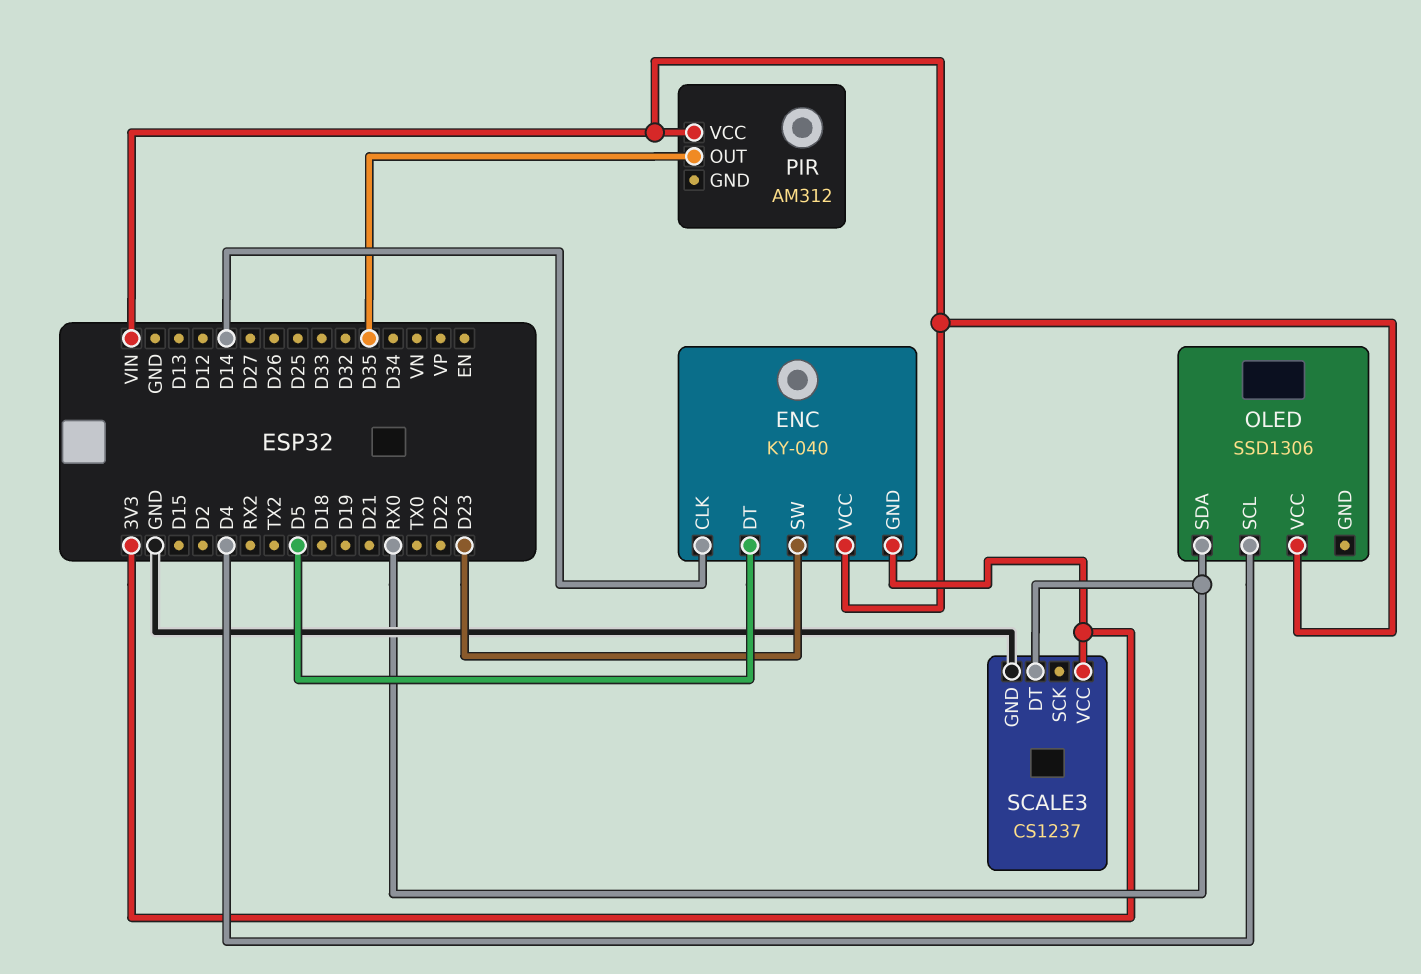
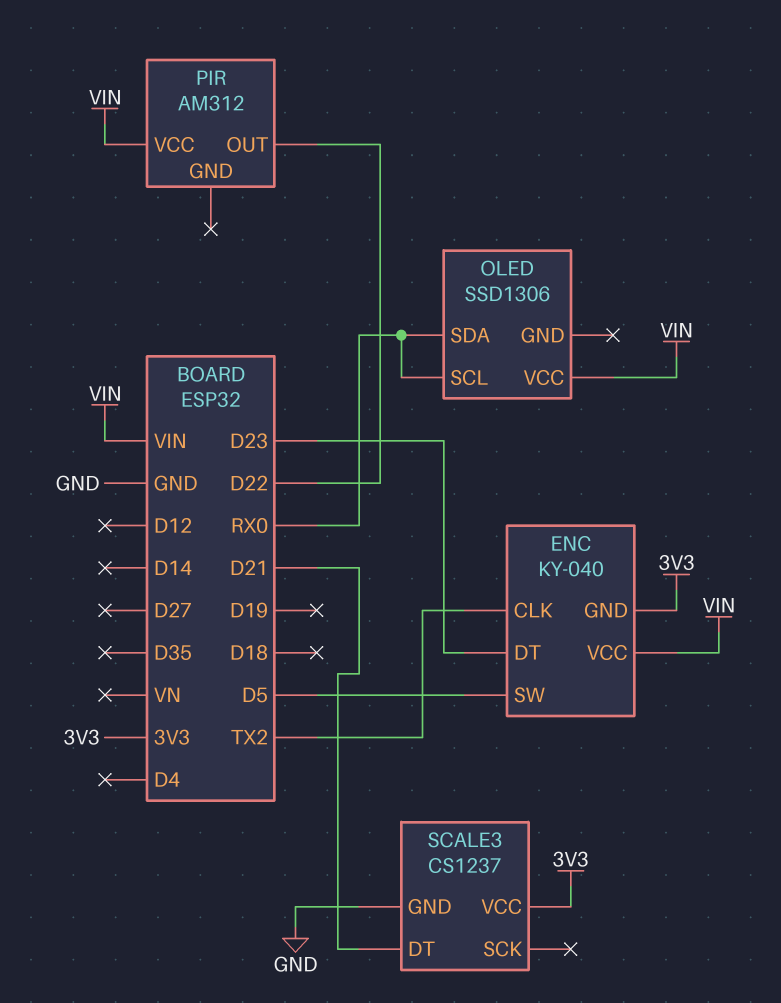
ENC pin CLK: D14 -> TX2
ENC pin DT: D5 -> D23
ENC pin SW: D23 -> D5
OLED pin SCL: D4 -> RX0
PIR pin OUT: D35 -> D22
SCALE3 pin DT: RX0 -> D21

